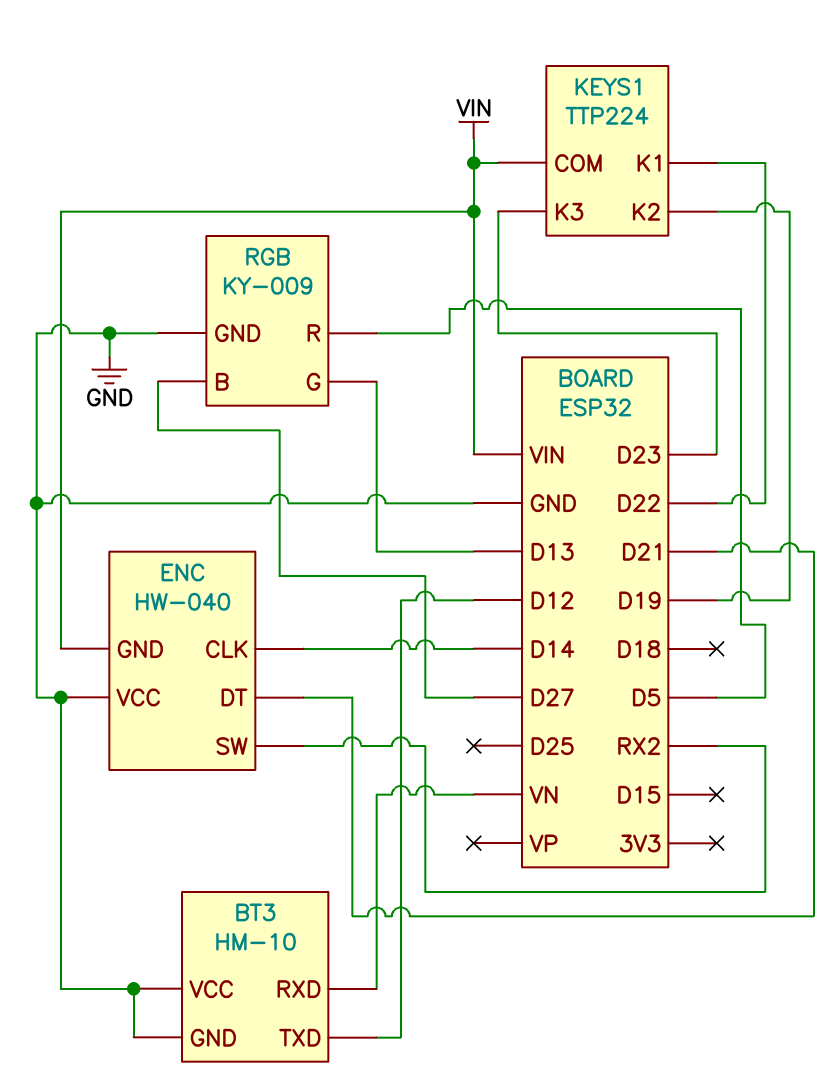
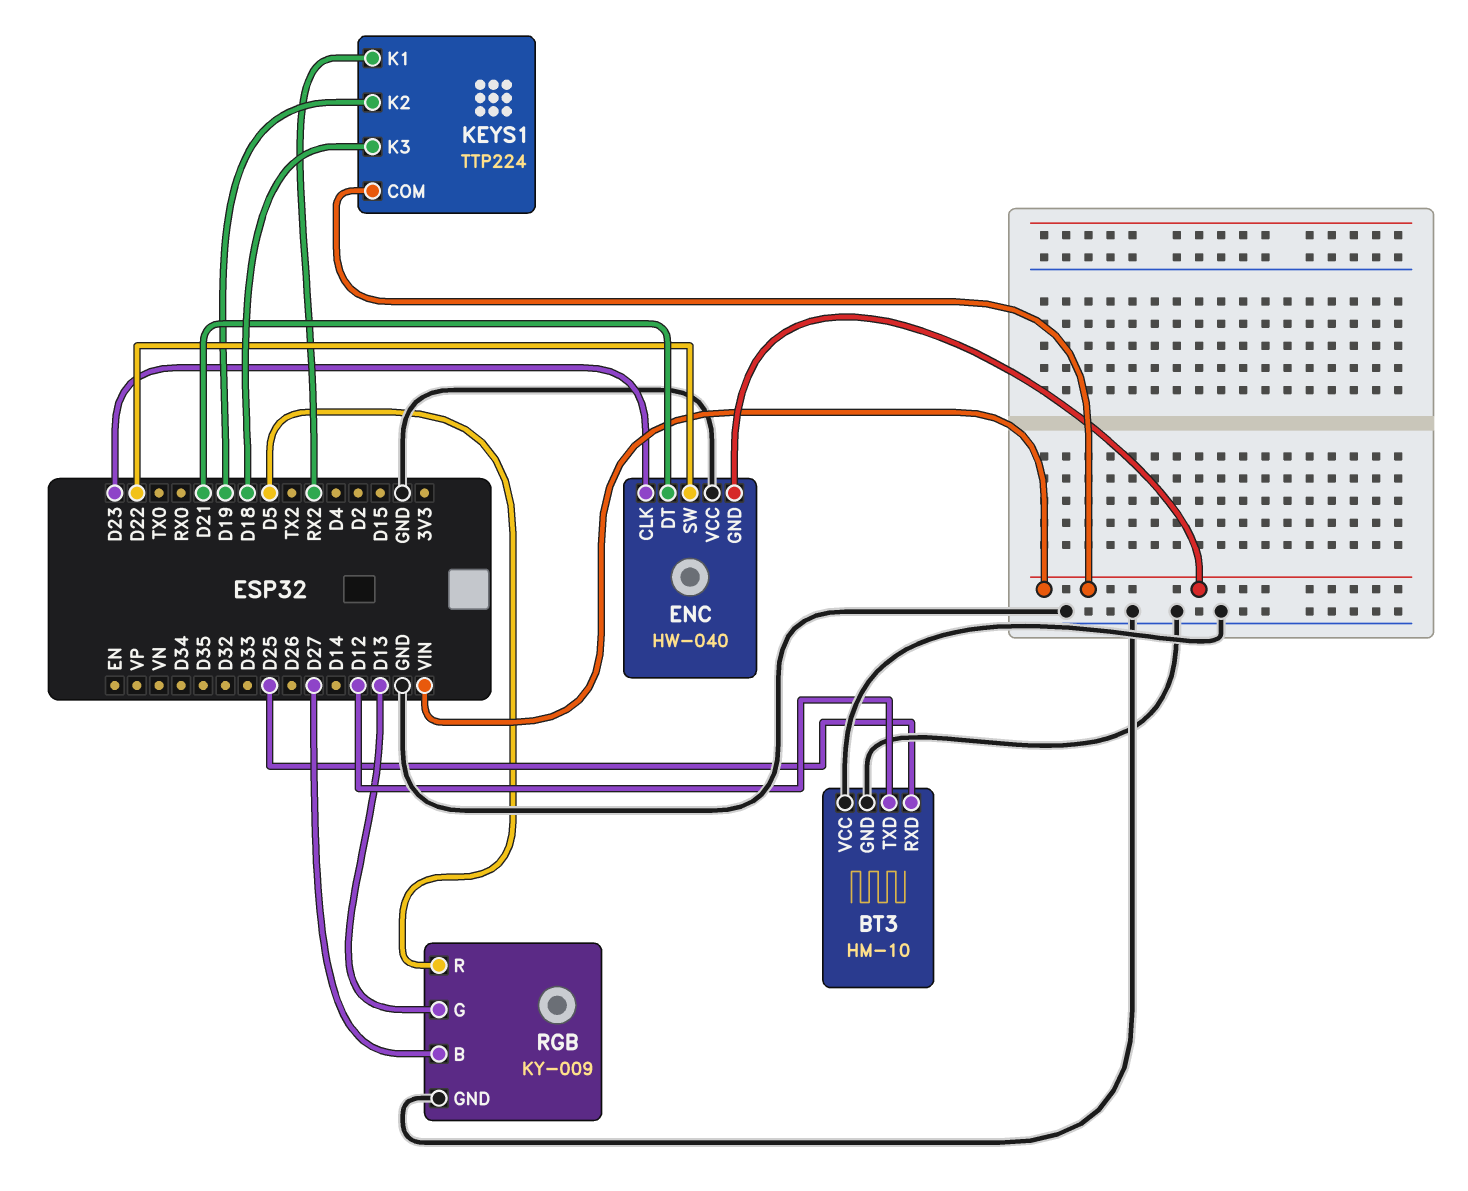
BT3 pin RXD: VN -> D25
ENC pin CLK: D14 -> D23
ENC pin SW: RX2 -> D22
KEYS1 pin K1: D22 -> RX2
KEYS1 pin K3: D23 -> D18

